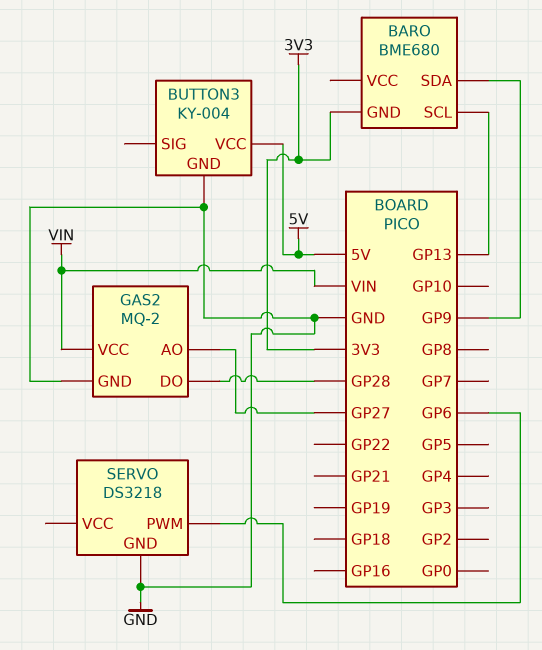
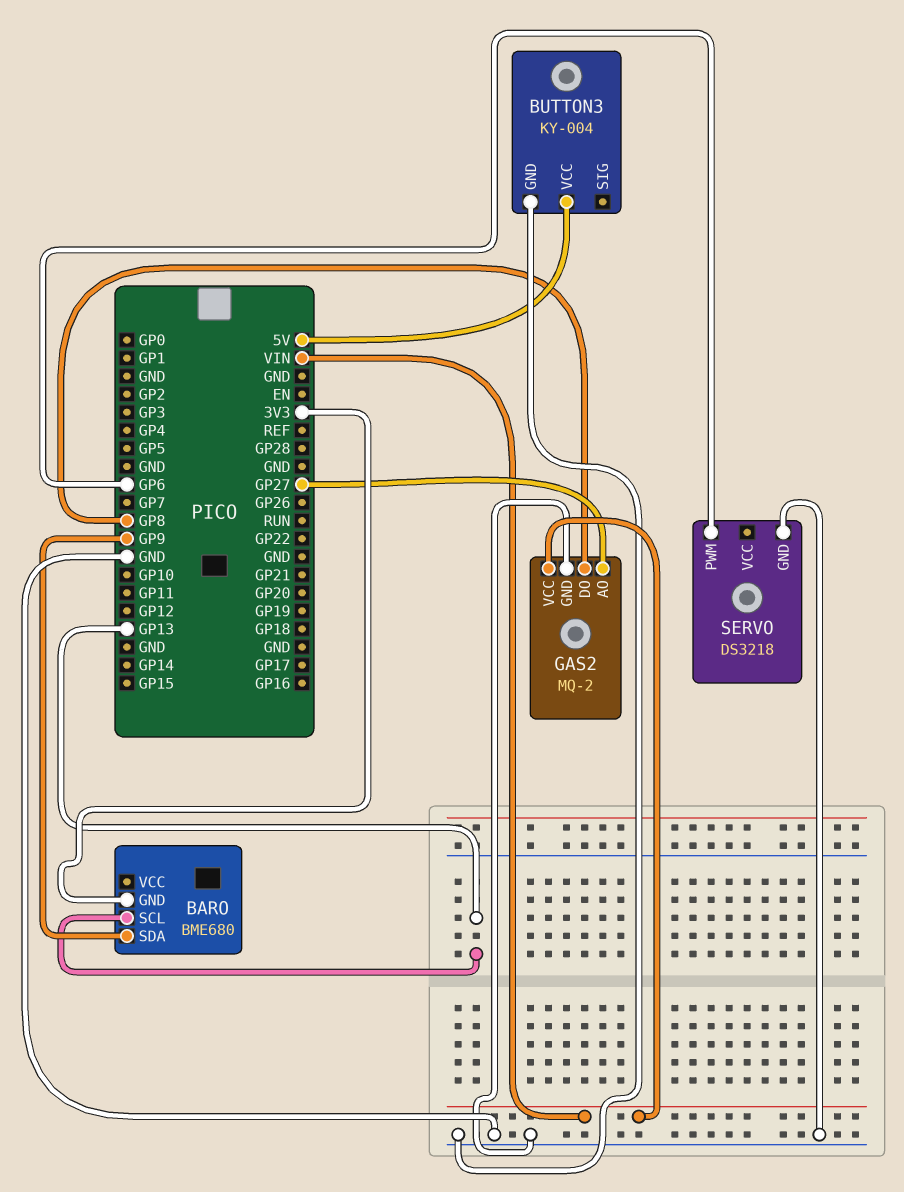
GAS2 pin DO: GP28 -> GP8

